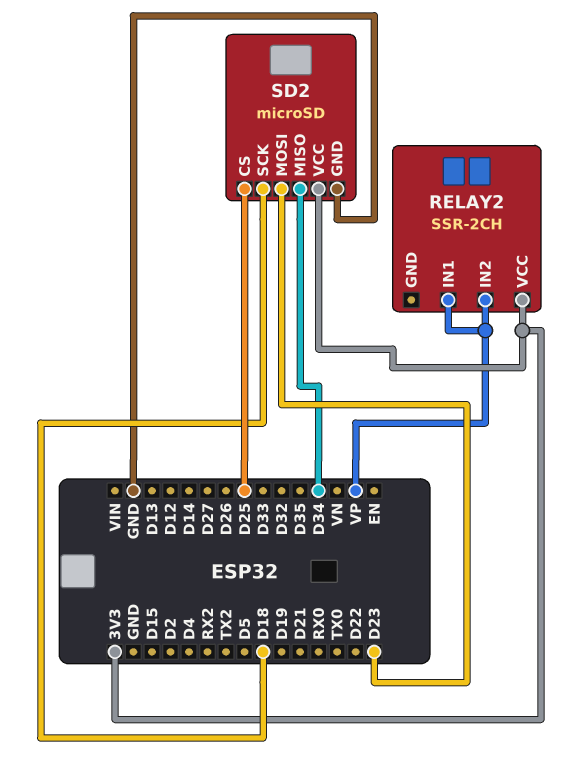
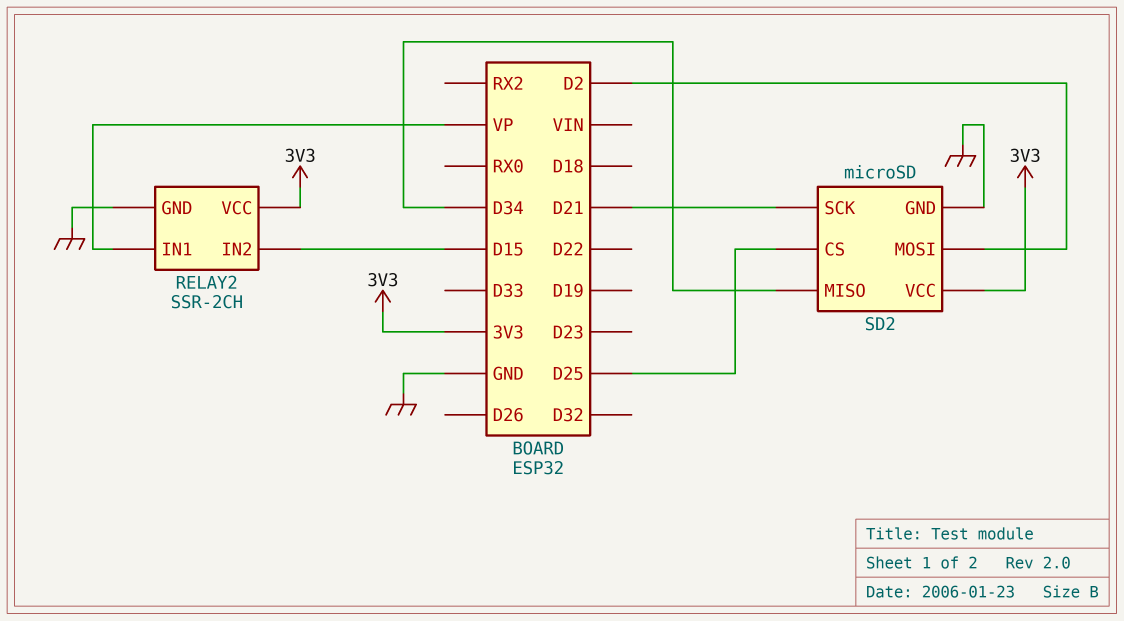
RELAY2 pin GND: none -> GND
RELAY2 pin IN2: VP -> D15
SD2 pin MOSI: D23 -> D2
SD2 pin SCK: D18 -> D21

